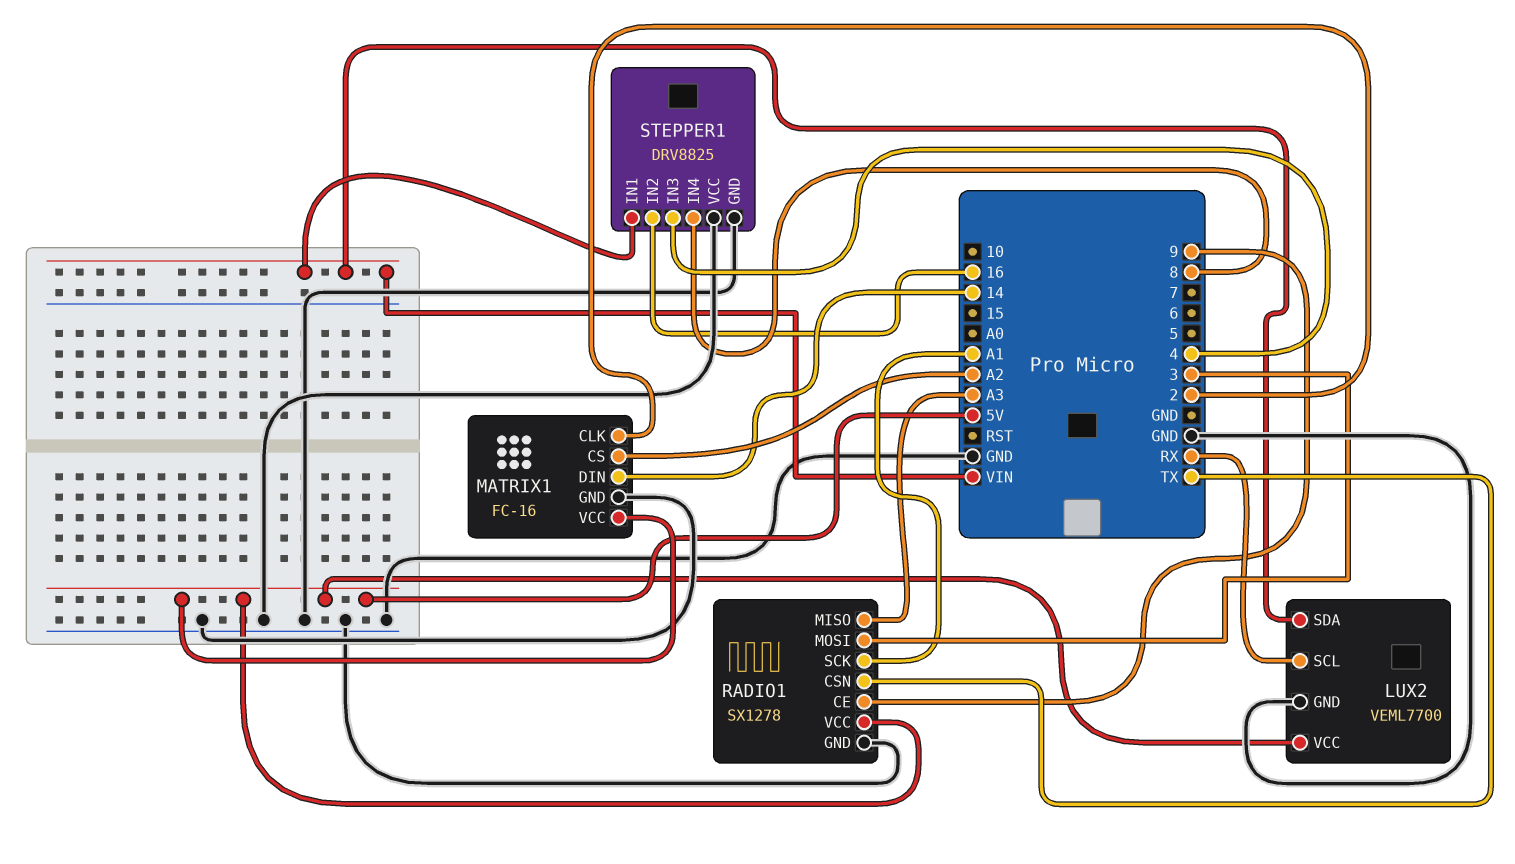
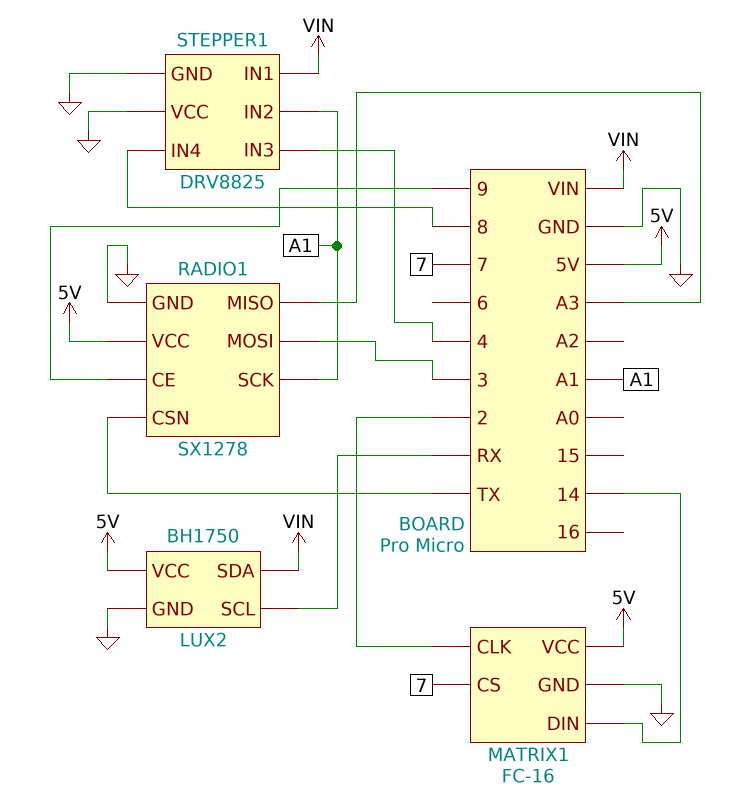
LUX2: VEML7700 -> BH1750
MATRIX1 pin CS: A2 -> 7
STEPPER1 pin IN2: 16 -> A1

